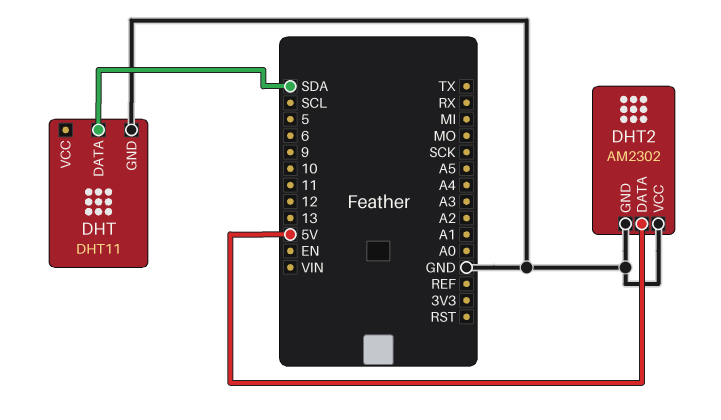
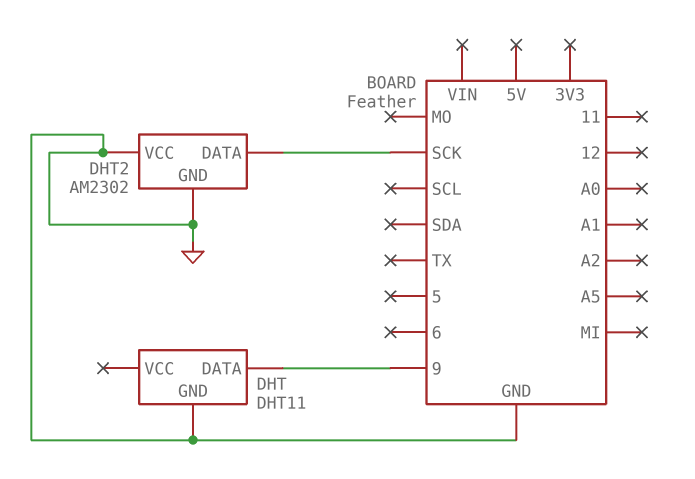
DHT pin DATA: SDA -> 9
DHT2 pin DATA: 5V -> SCK

